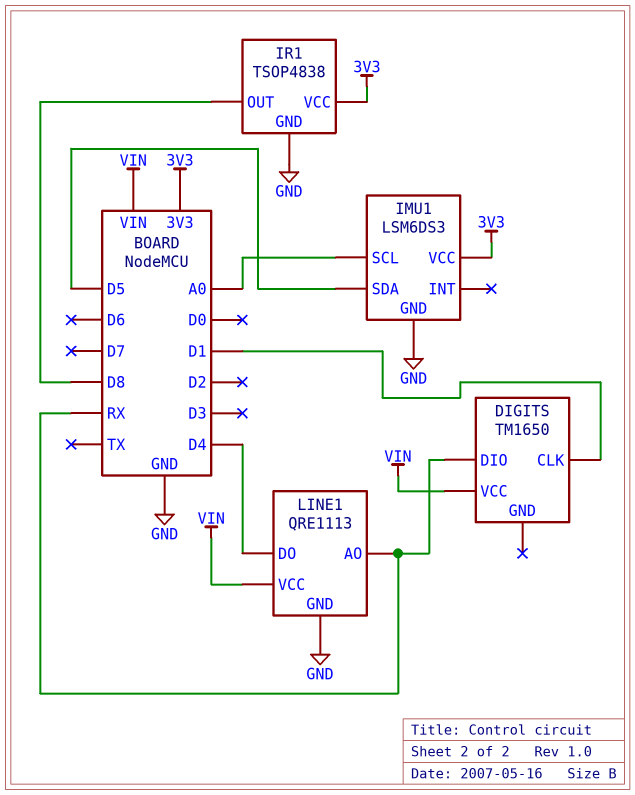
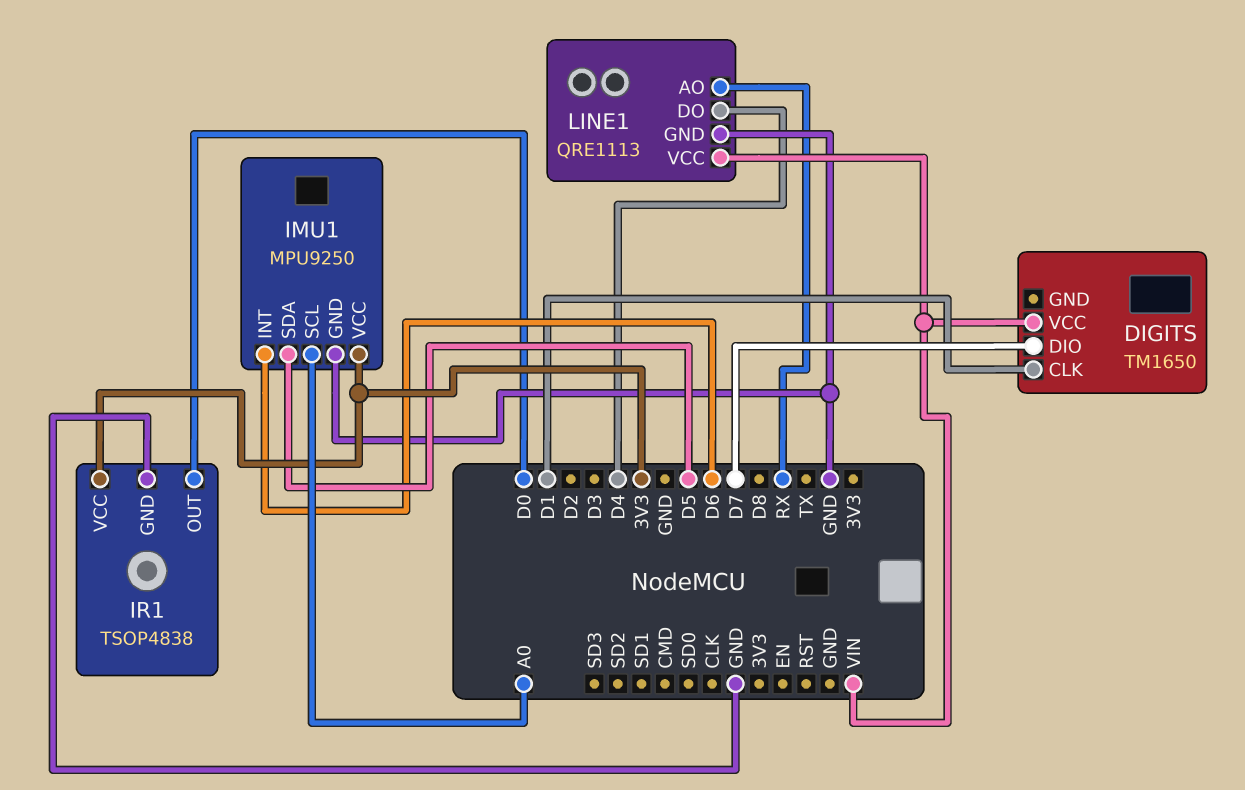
DIGITS pin DIO: RX -> D7
IMU1: LSM6DS3 -> MPU9250
IMU1 pin INT: none -> D6
IR1 pin OUT: D8 -> D0

